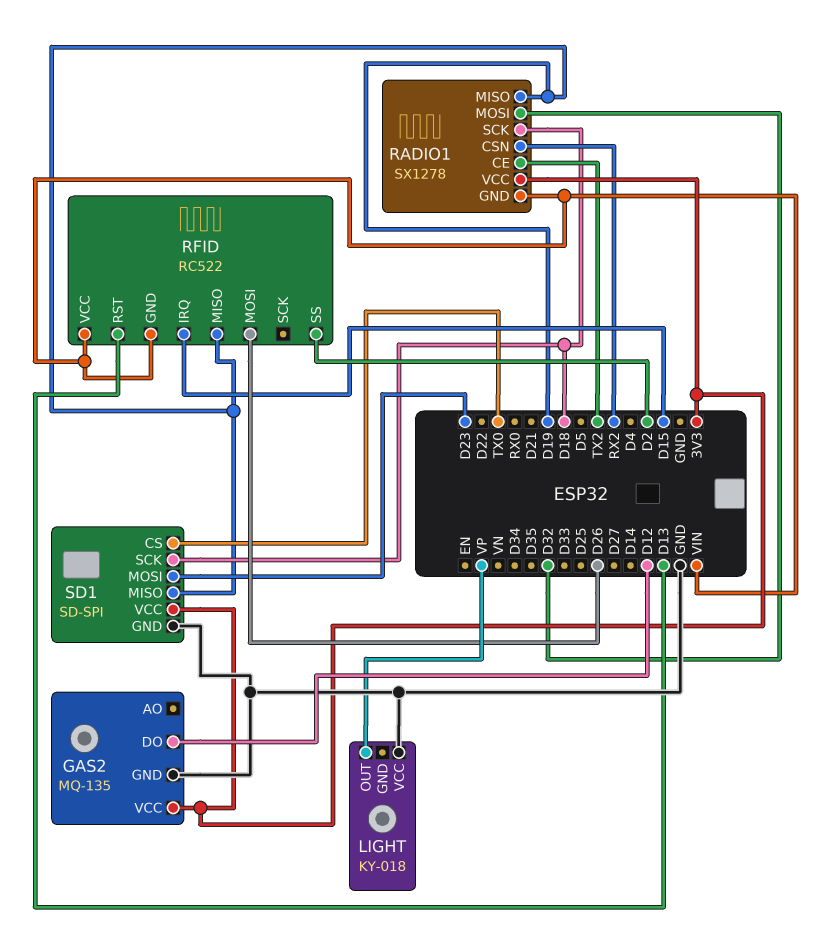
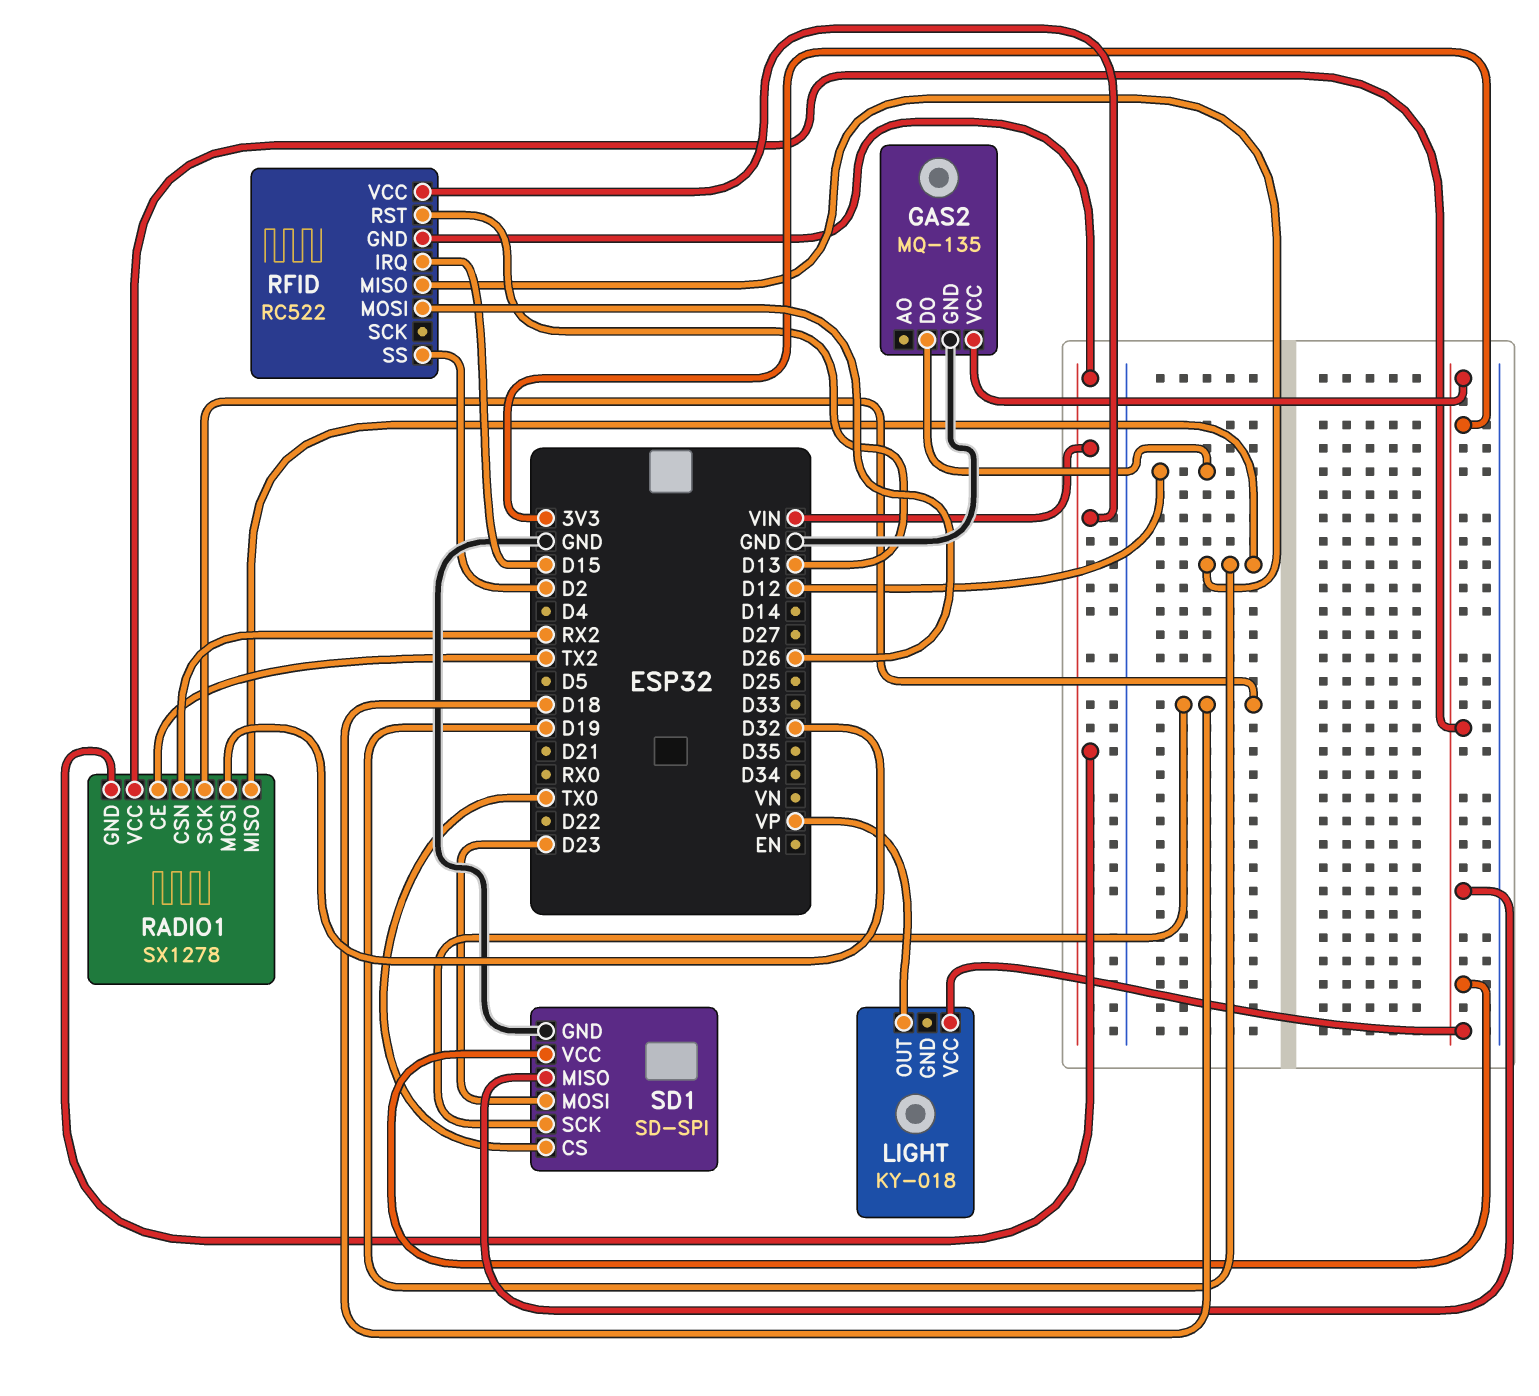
LIGHT pin VCC: GND -> 3V3
SD1 pin MISO: D19 -> 3V3

